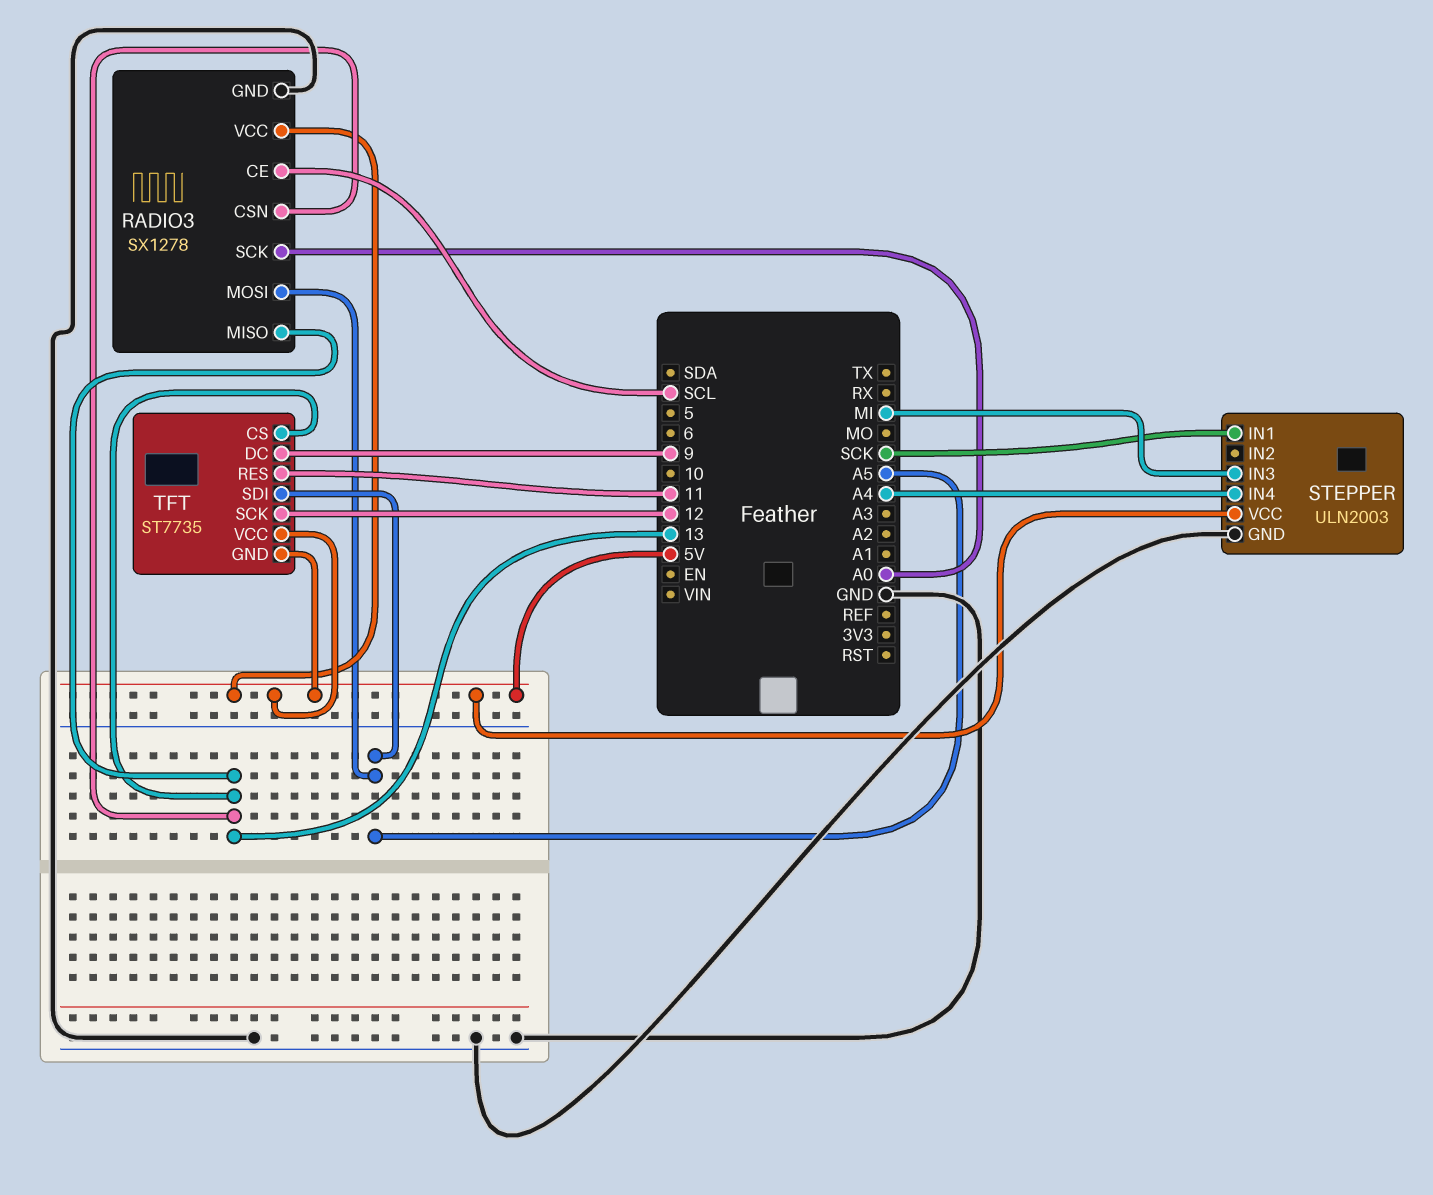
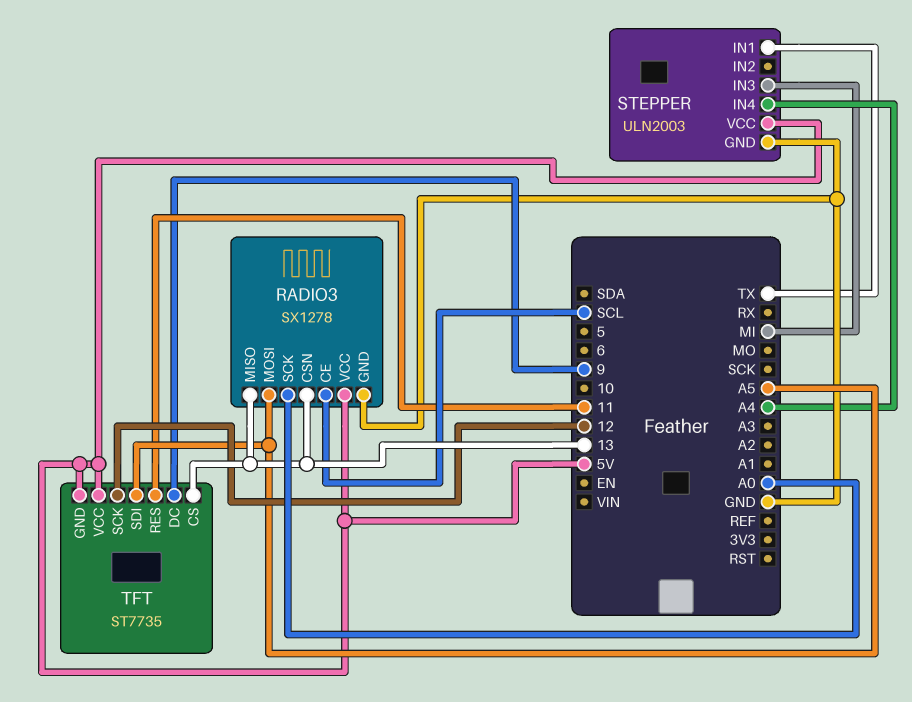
STEPPER pin IN1: SCK -> TX

